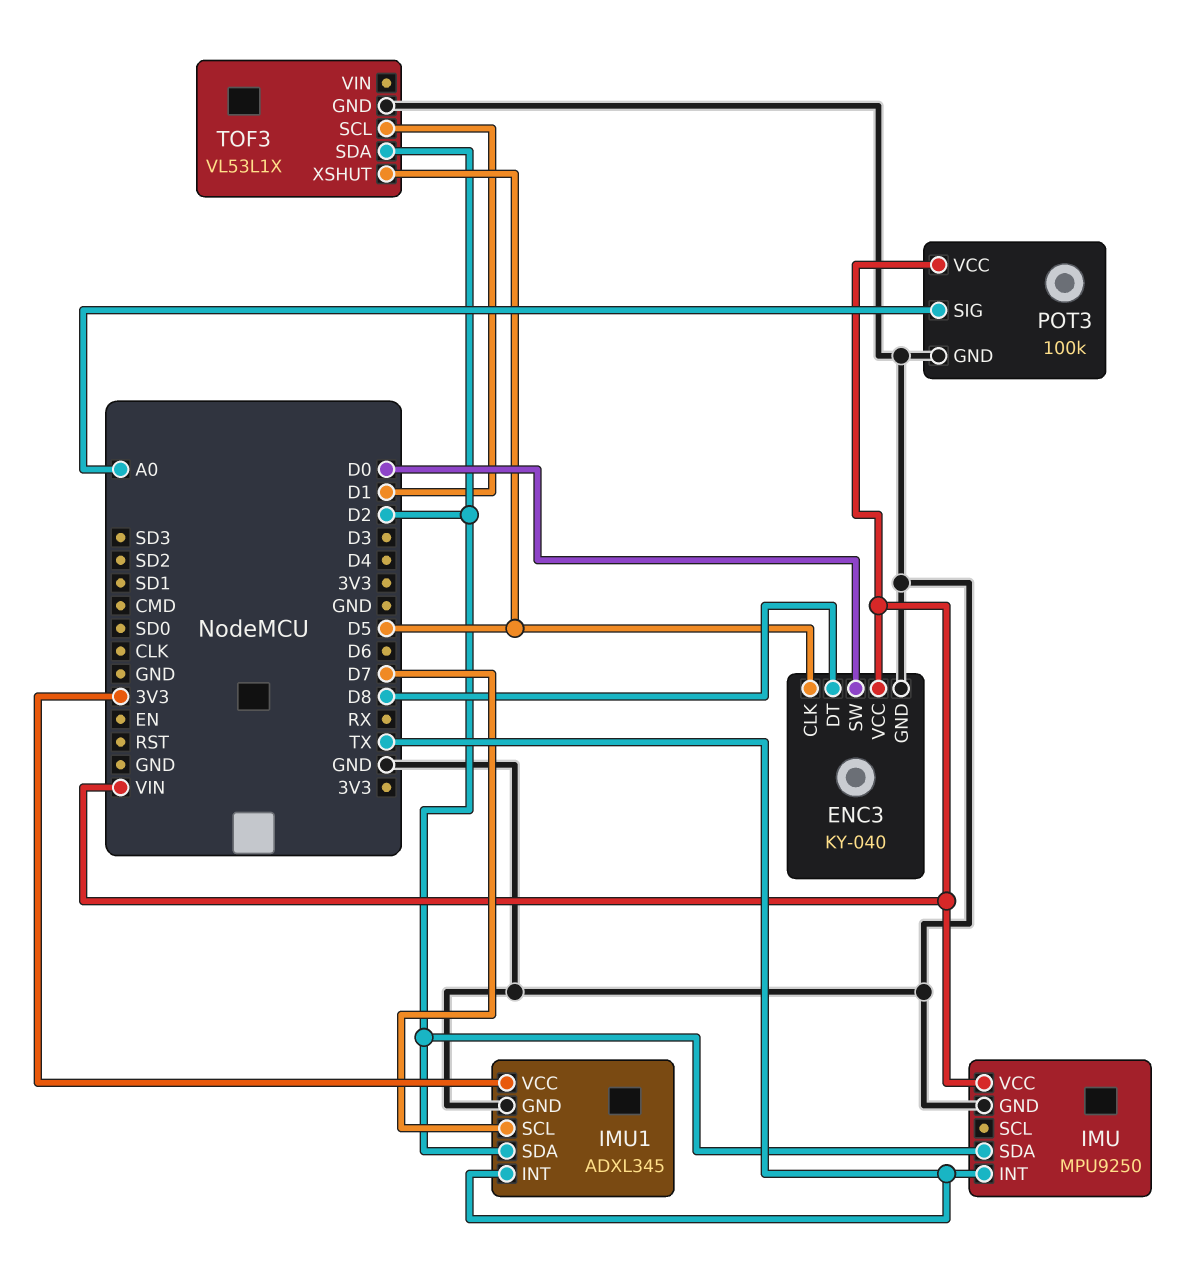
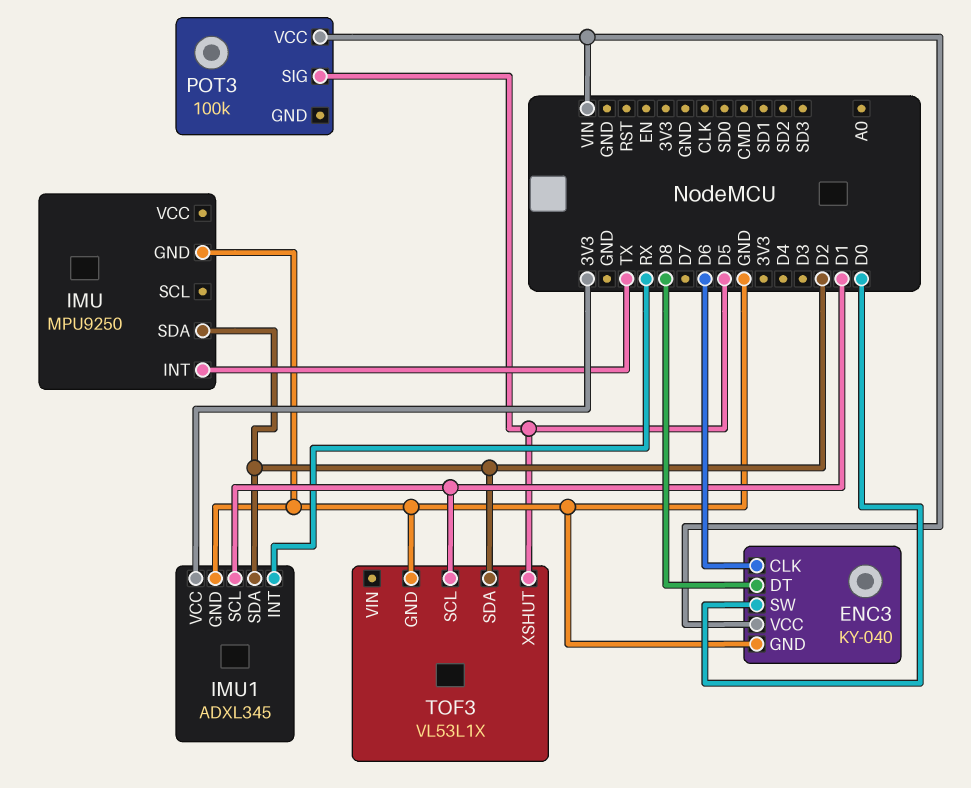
ENC3 pin CLK: D5 -> D6
IMU pin VCC: VIN -> none
IMU1 pin INT: TX -> RX
IMU1 pin SCL: D7 -> D1
POT3 pin GND: GND -> none
POT3 pin SIG: A0 -> D5

